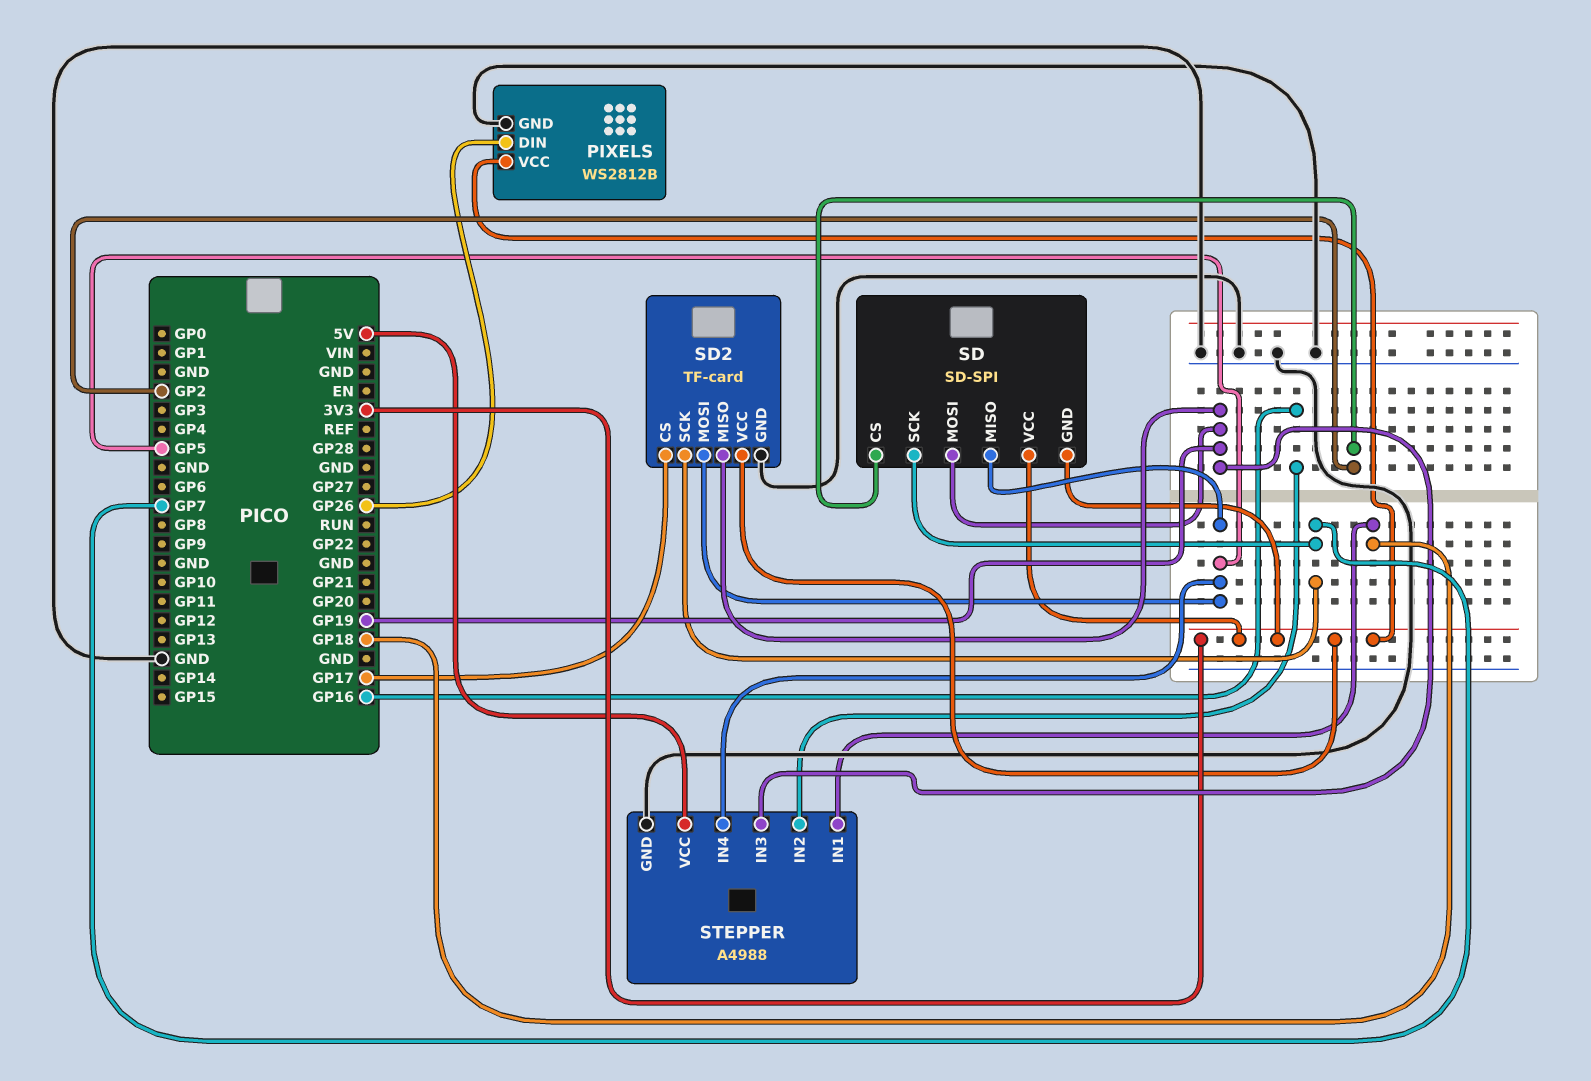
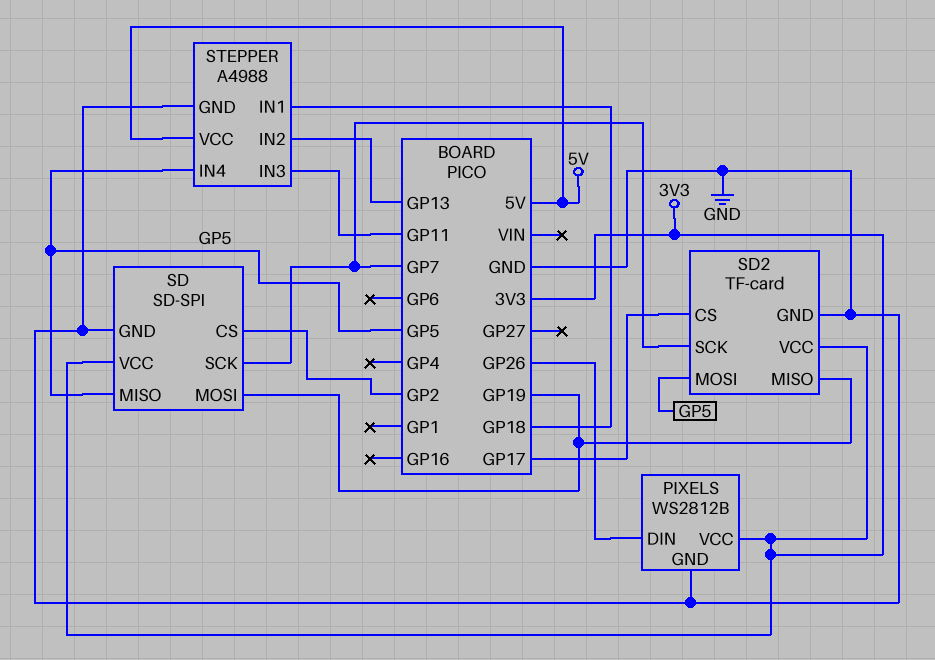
SD pin GND: 3V3 -> GND
STEPPER pin IN2: GP16 -> GP13
STEPPER pin IN3: GP19 -> GP11

